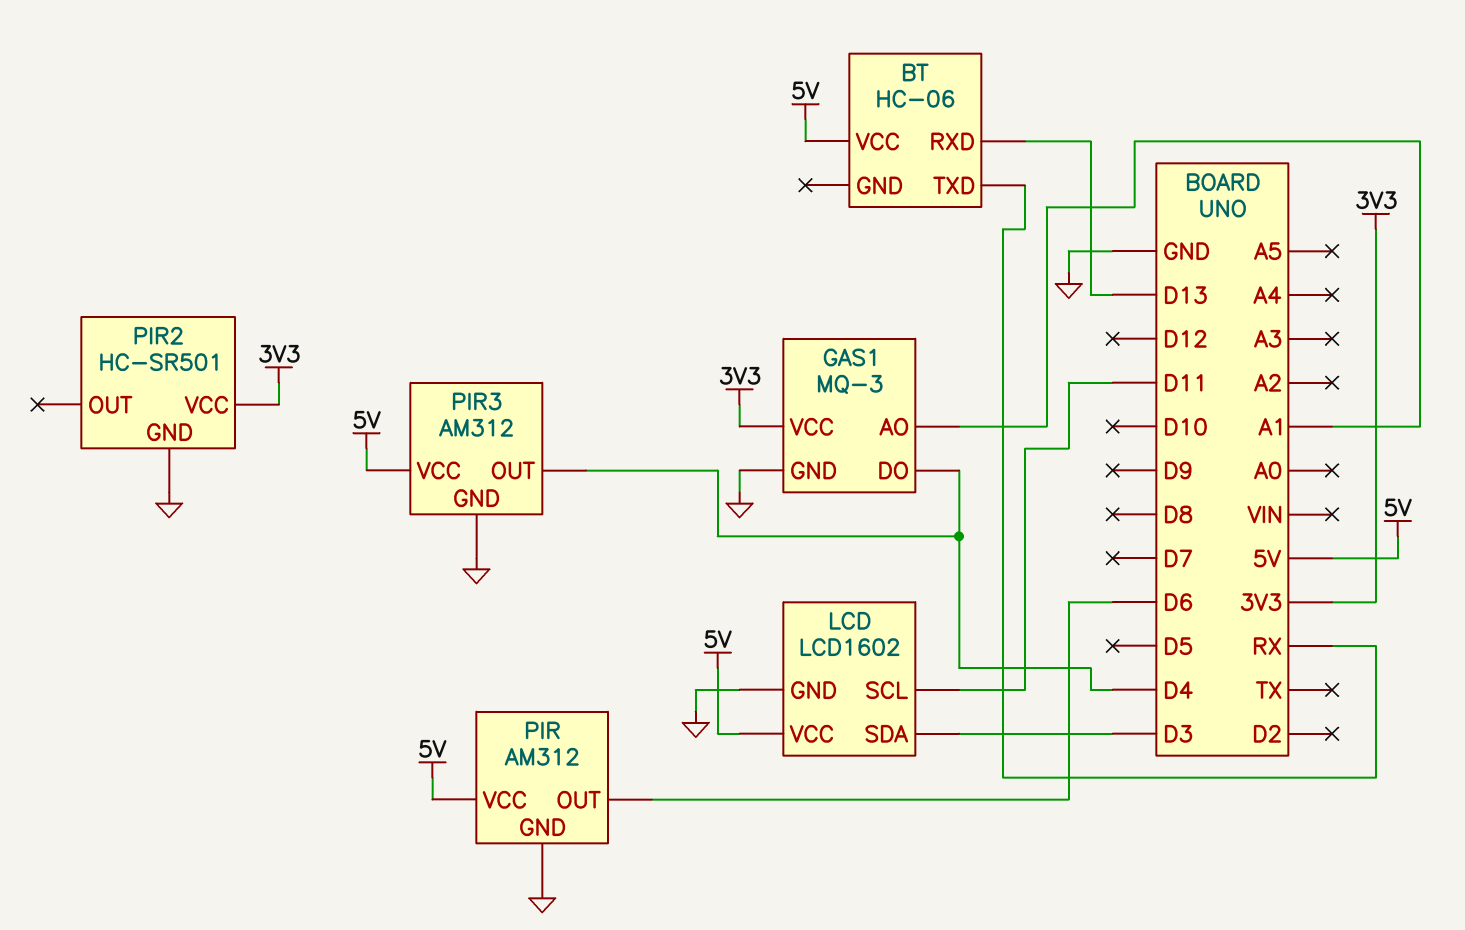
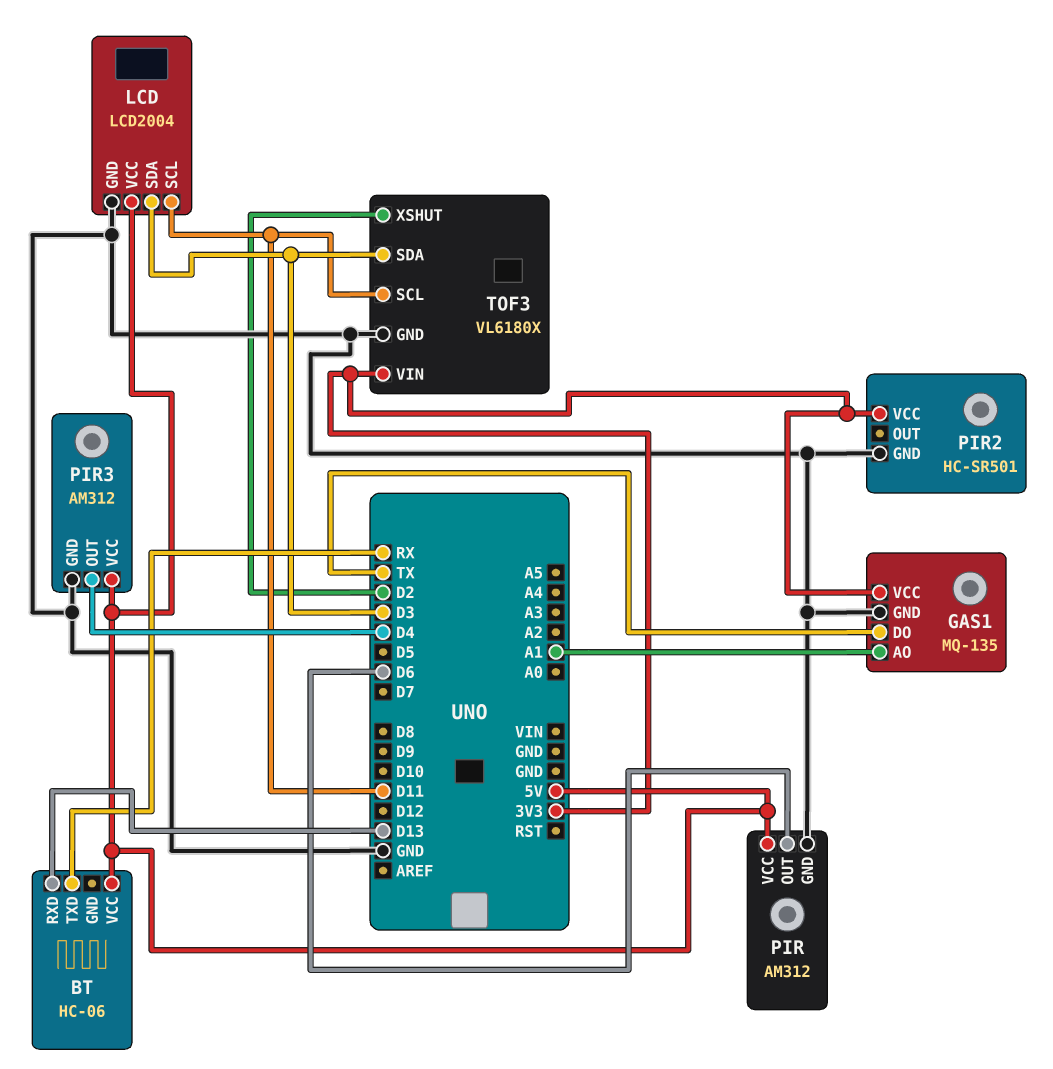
GAS1: MQ-3 -> MQ-135
GAS1 pin DO: D4 -> TX
LCD: LCD1602 -> LCD2004
TOF3: none -> VL6180X
TOF3 pin GND: none -> GND
TOF3 pin SCL: none -> D11
TOF3 pin SDA: none -> D3
TOF3 pin VIN: none -> 3V3
TOF3 pin XSHUT: none -> D2

